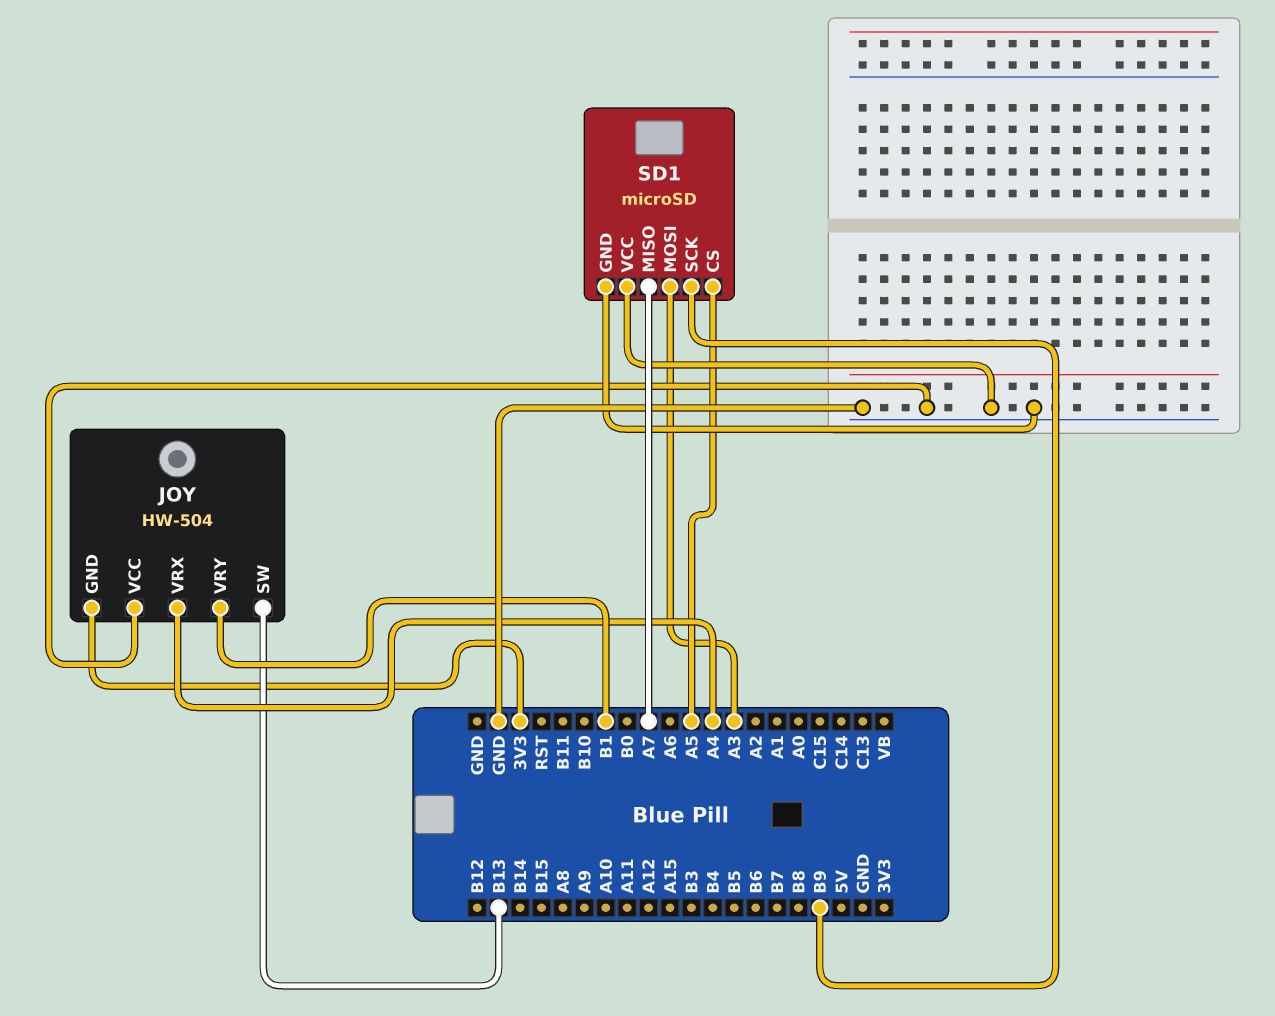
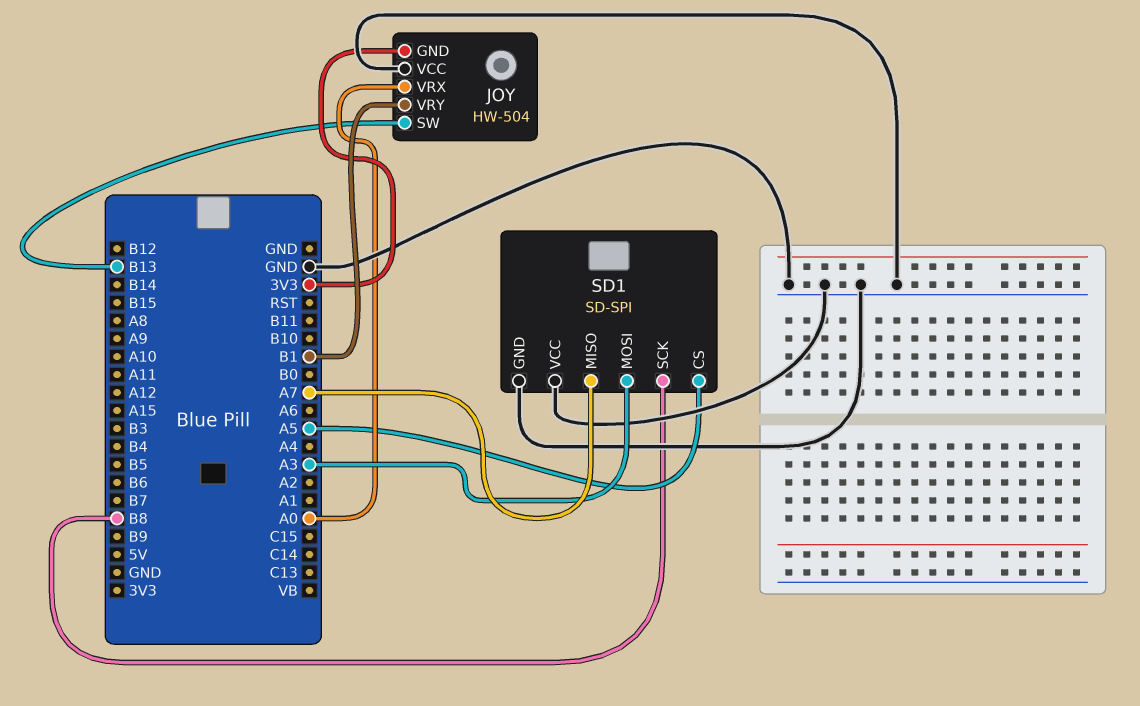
JOY pin VRX: A4 -> A0
SD1: microSD -> SD-SPI
SD1 pin SCK: B9 -> B8

